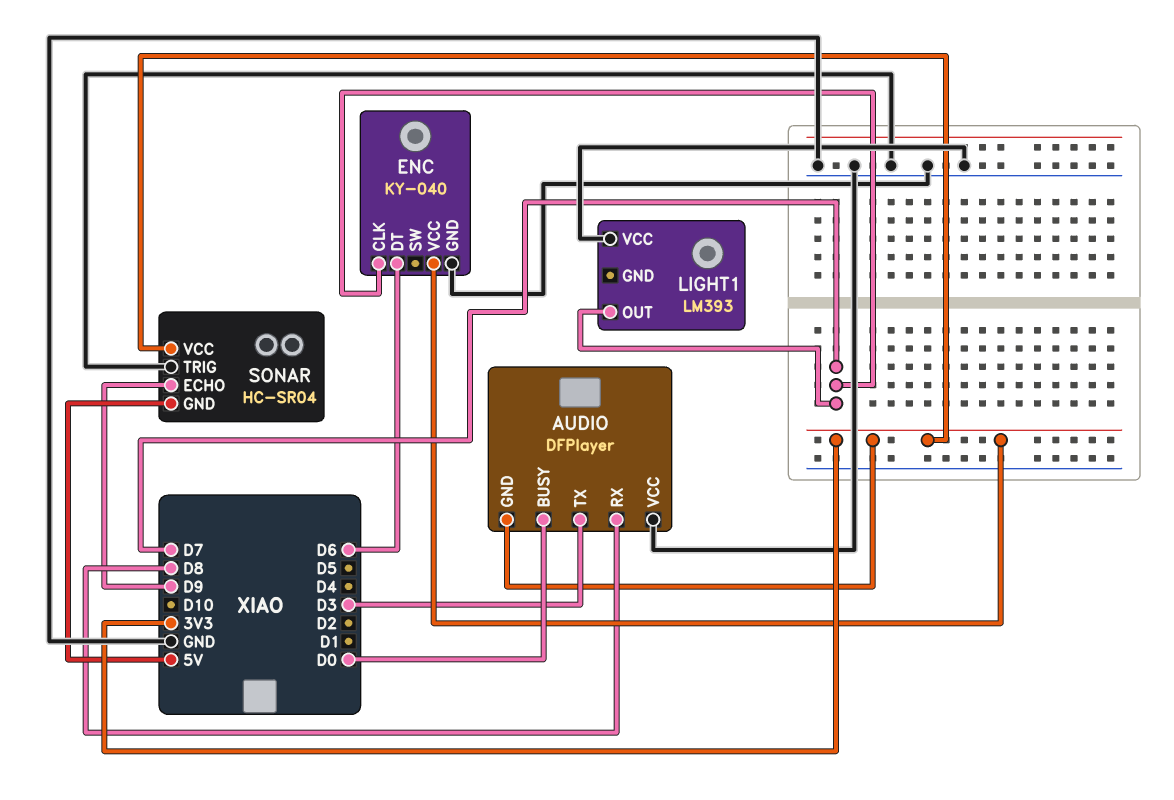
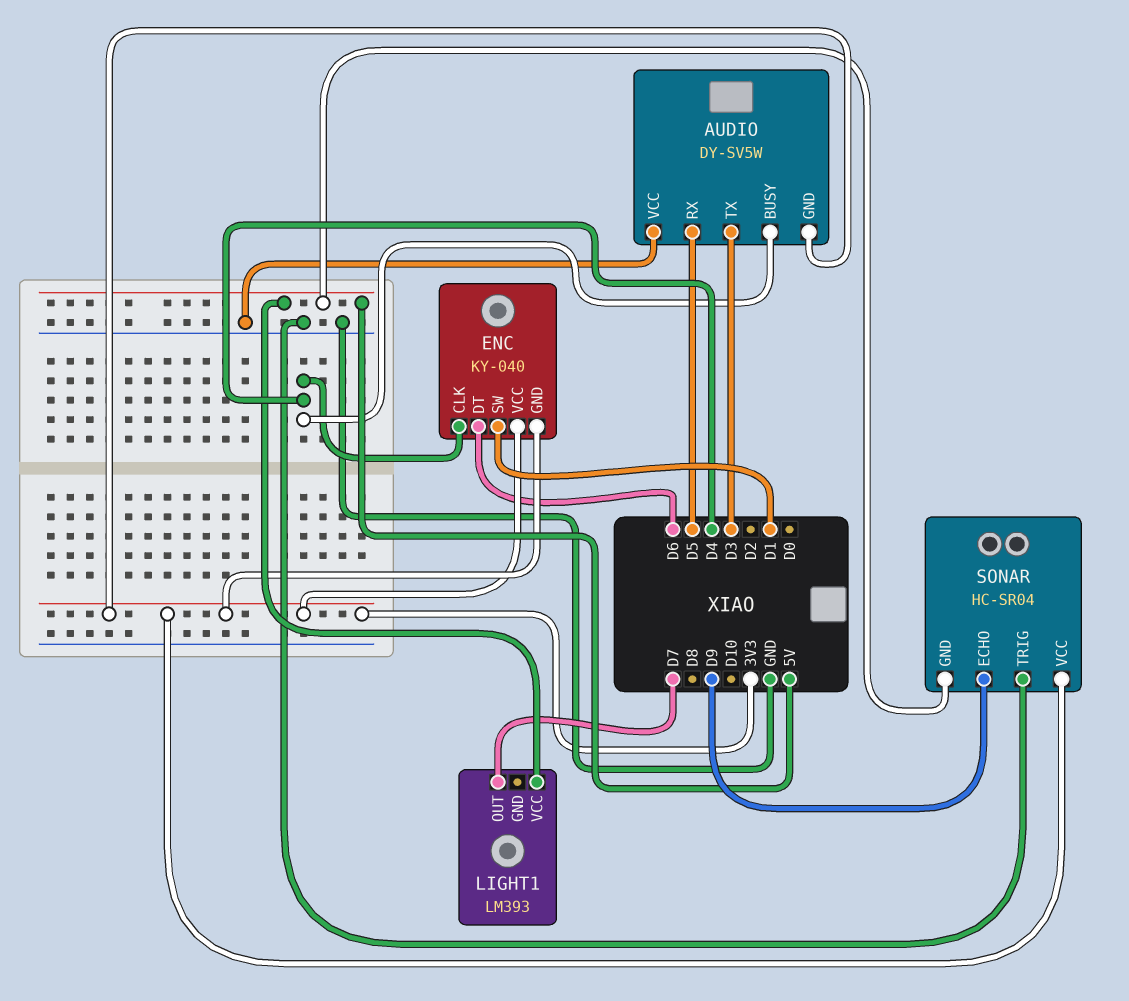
AUDIO: DFPlayer -> DY-SV5W
AUDIO pin BUSY: D0 -> D4
AUDIO pin RX: D8 -> D5
ENC pin CLK: D7 -> D4
ENC pin GND: GND -> 3V3
ENC pin SW: none -> D1
LIGHT1 pin VCC: GND -> 5V

